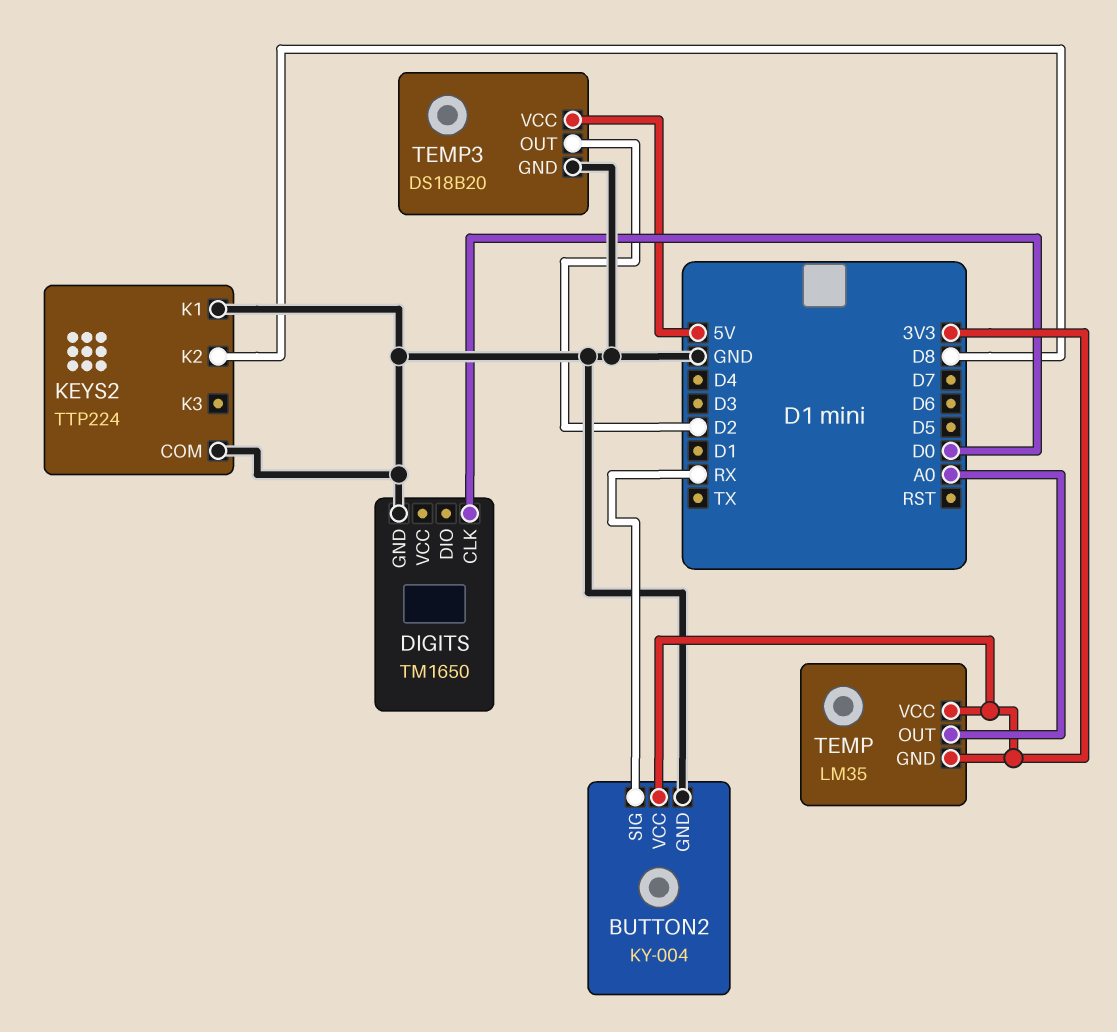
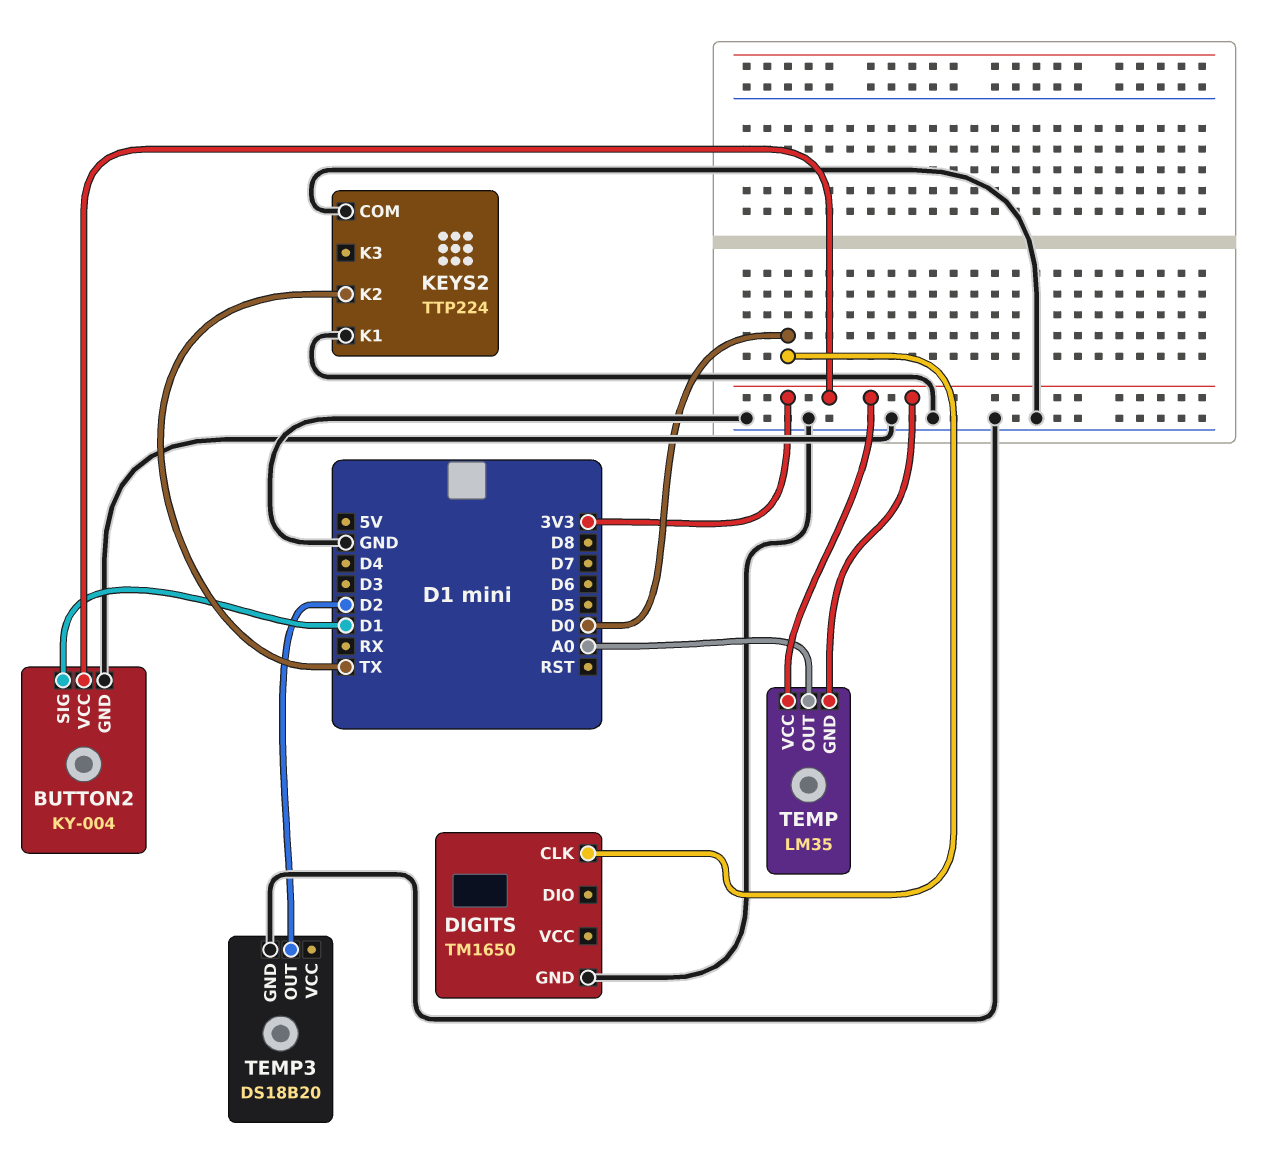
BUTTON2 pin SIG: RX -> D1
KEYS2 pin K2: D8 -> TX
TEMP3 pin VCC: 5V -> none

